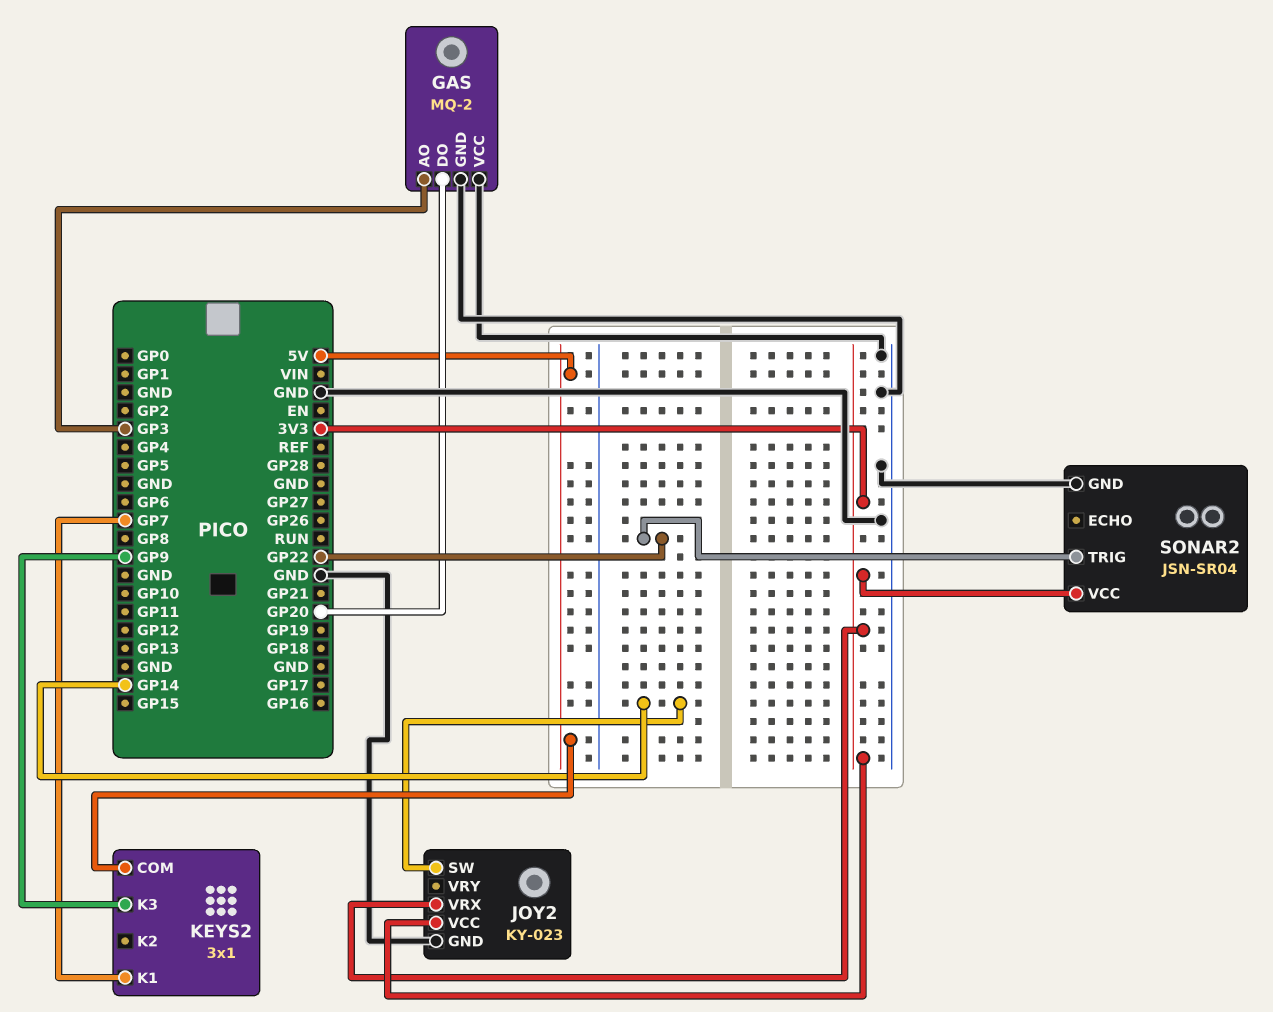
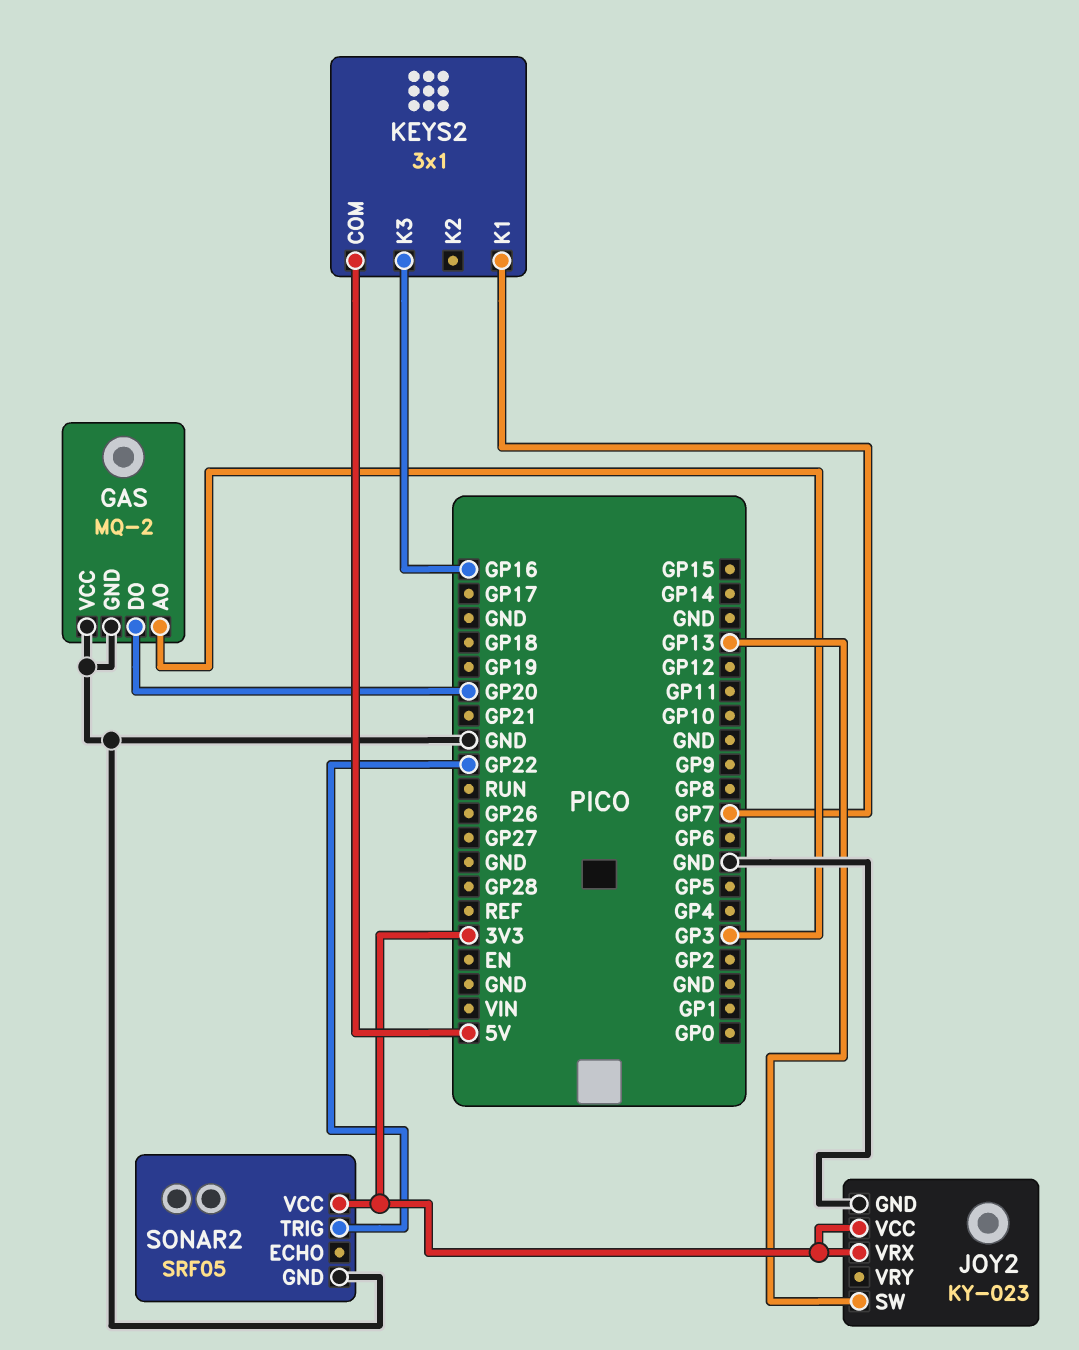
JOY2 pin SW: GP14 -> GP13
KEYS2 pin K3: GP9 -> GP16
SONAR2: JSN-SR04 -> SRF05

